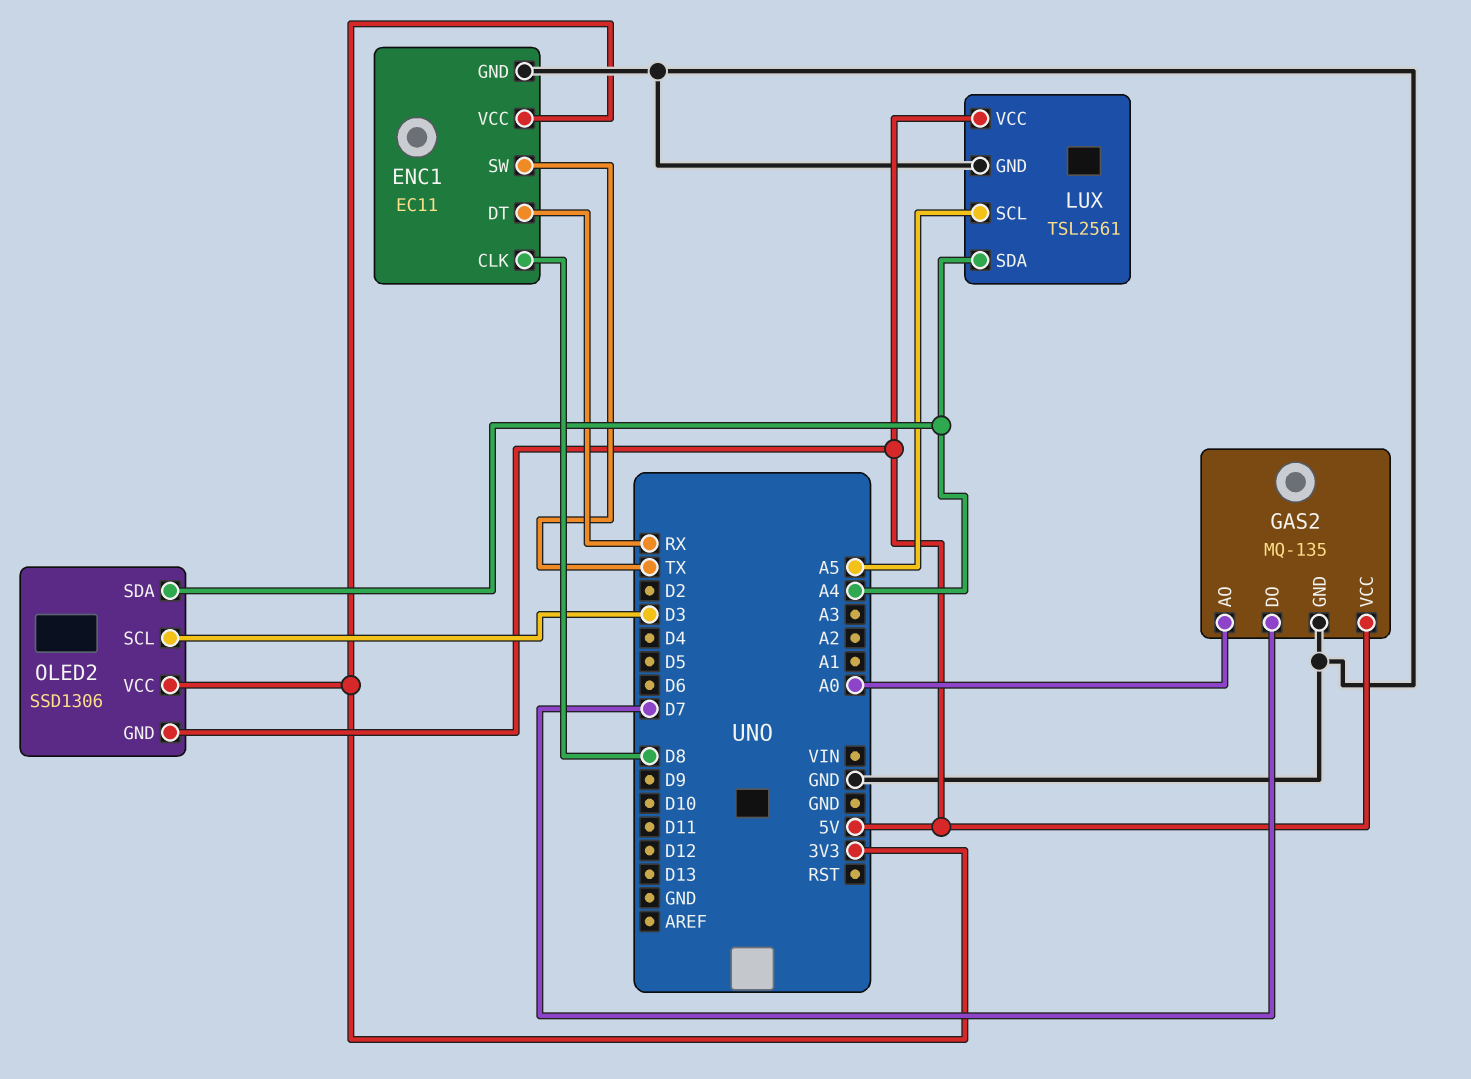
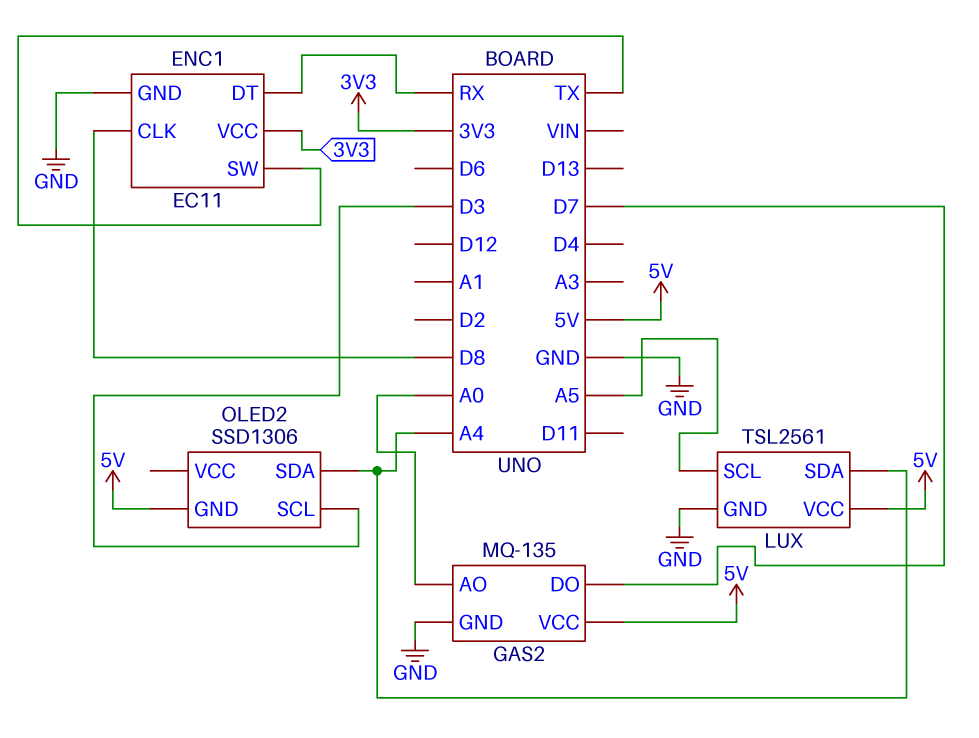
OLED2 pin VCC: 3V3 -> none

